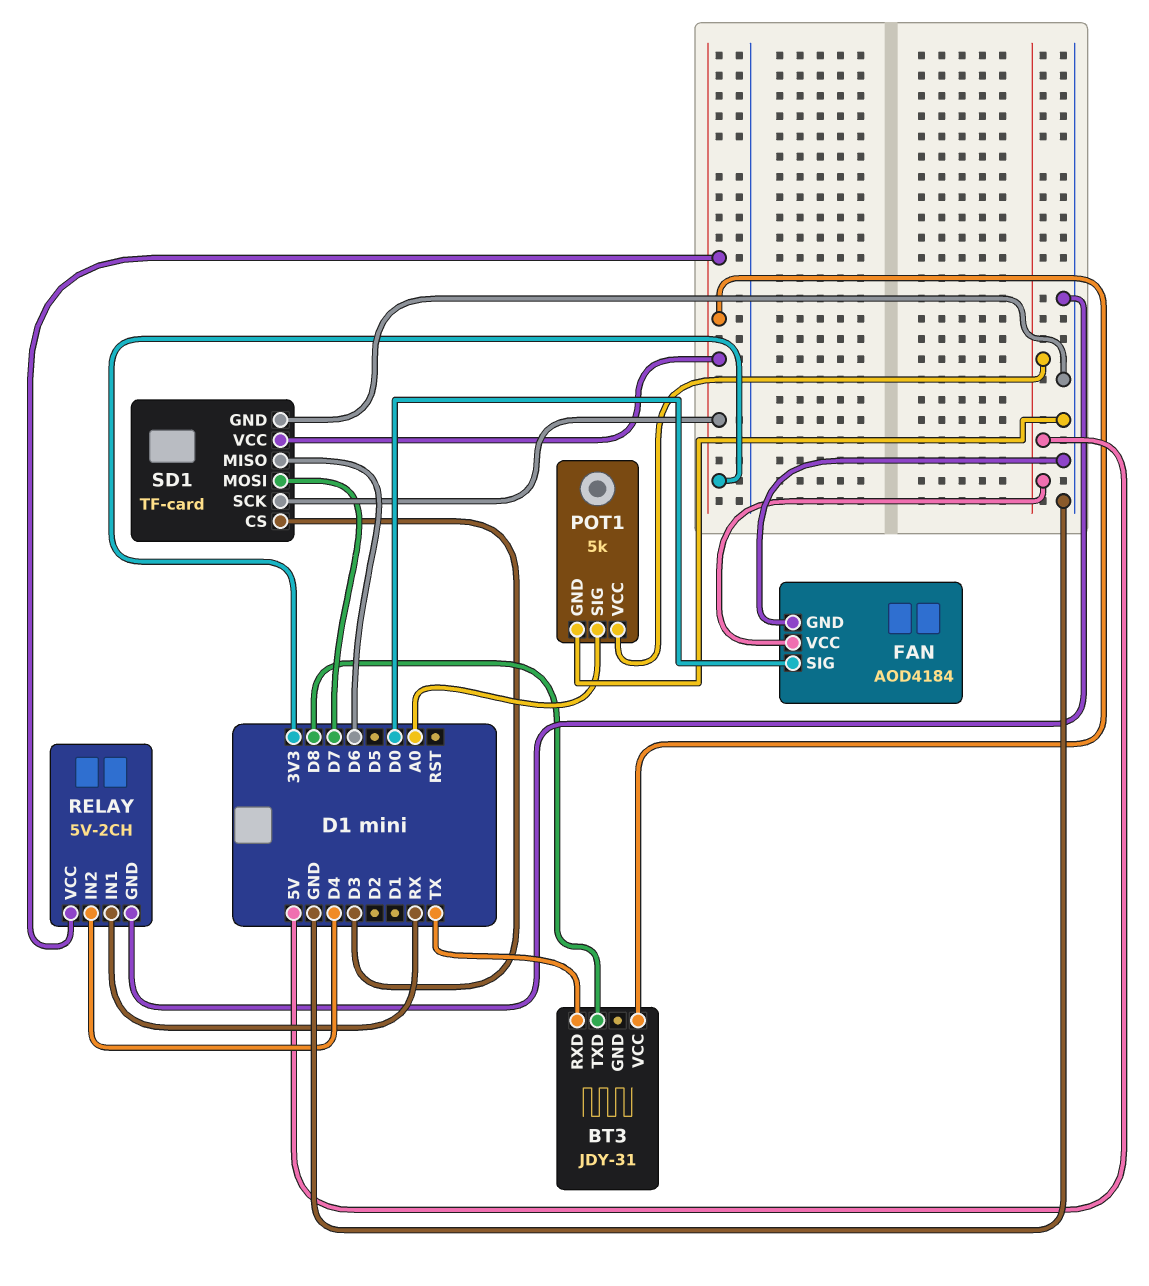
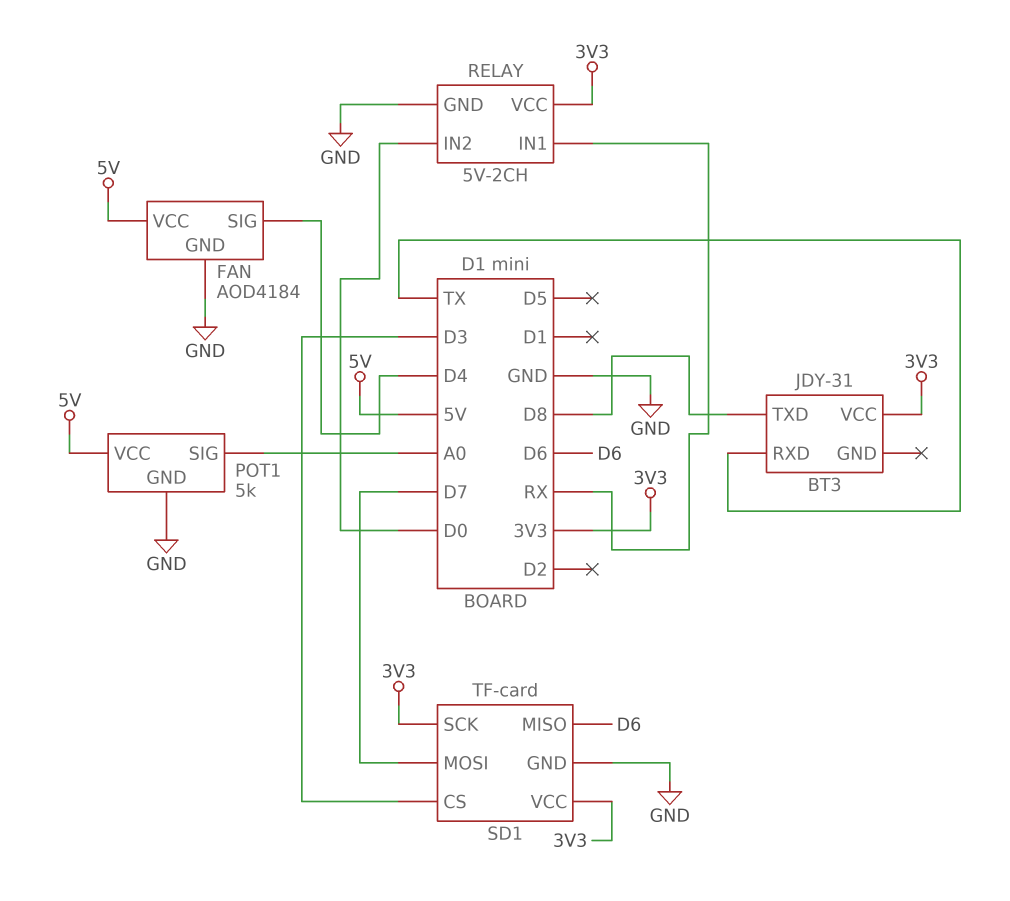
FAN pin SIG: D0 -> D4
RELAY pin IN2: D4 -> D0

